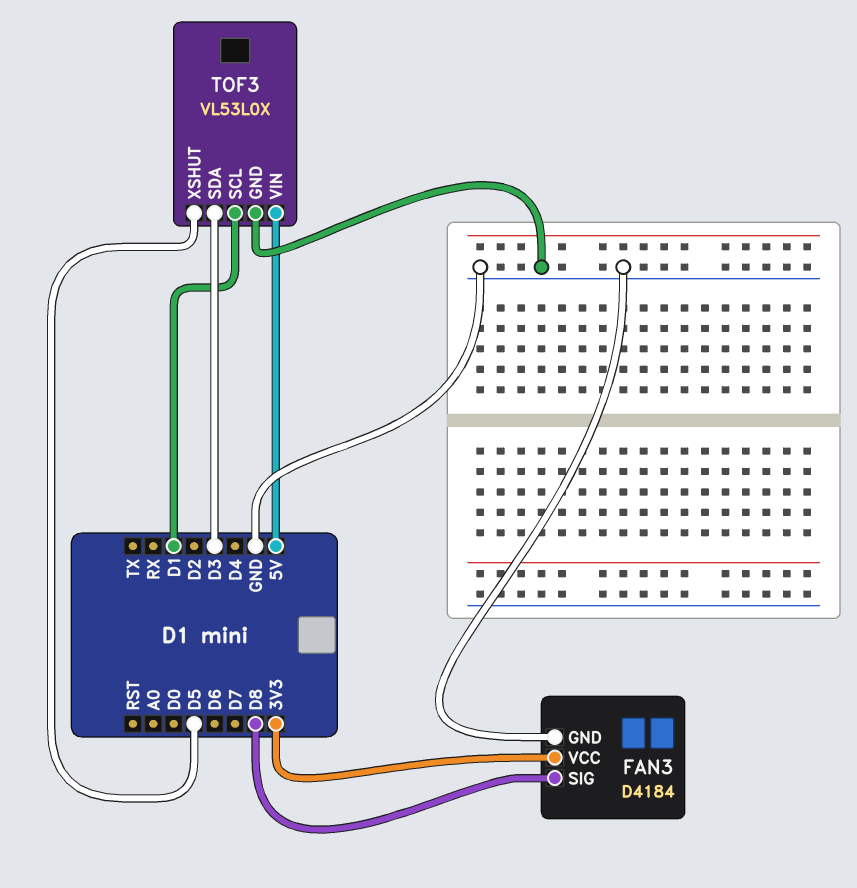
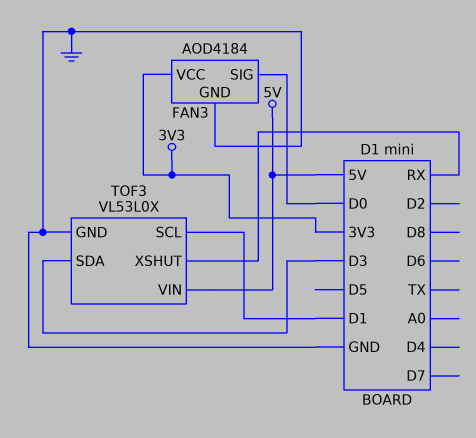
FAN3: D4184 -> AOD4184
FAN3 pin SIG: D8 -> D0
TOF3 pin XSHUT: D5 -> RX

